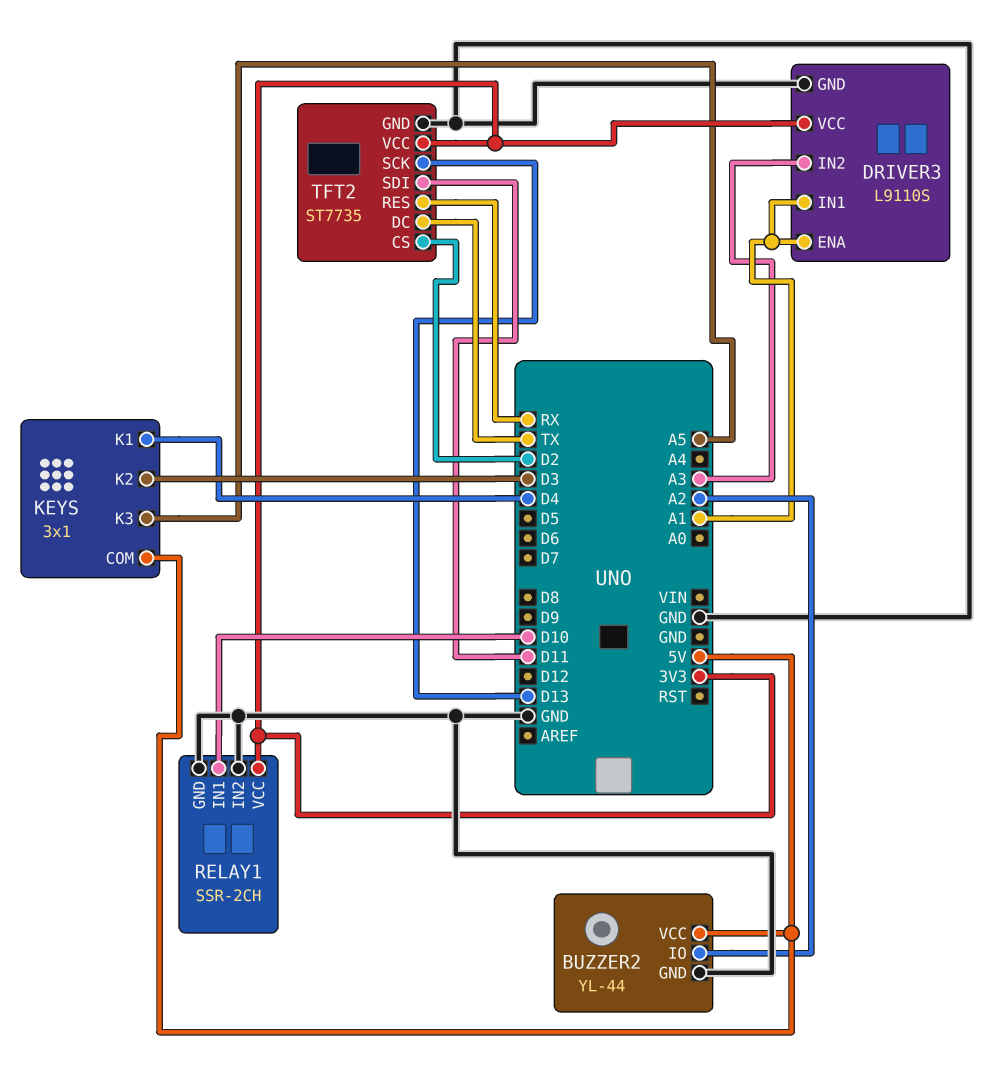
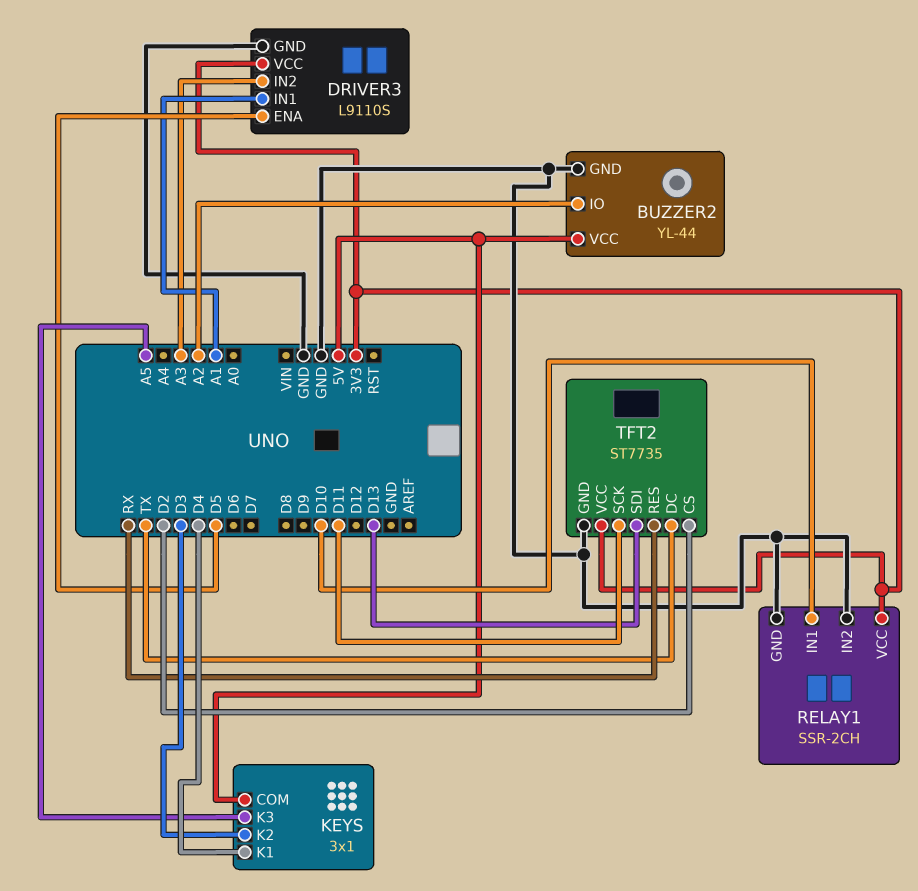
DRIVER3 pin ENA: A1 -> D5
TFT2 pin SCK: D13 -> D11
TFT2 pin SDI: D11 -> D13

